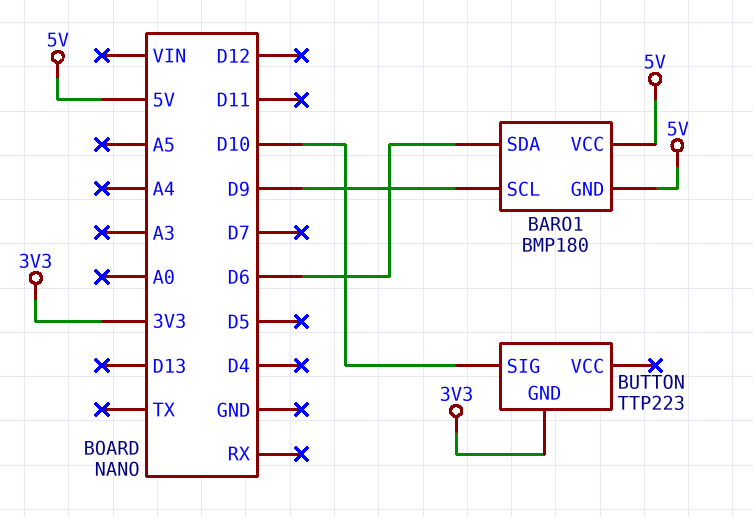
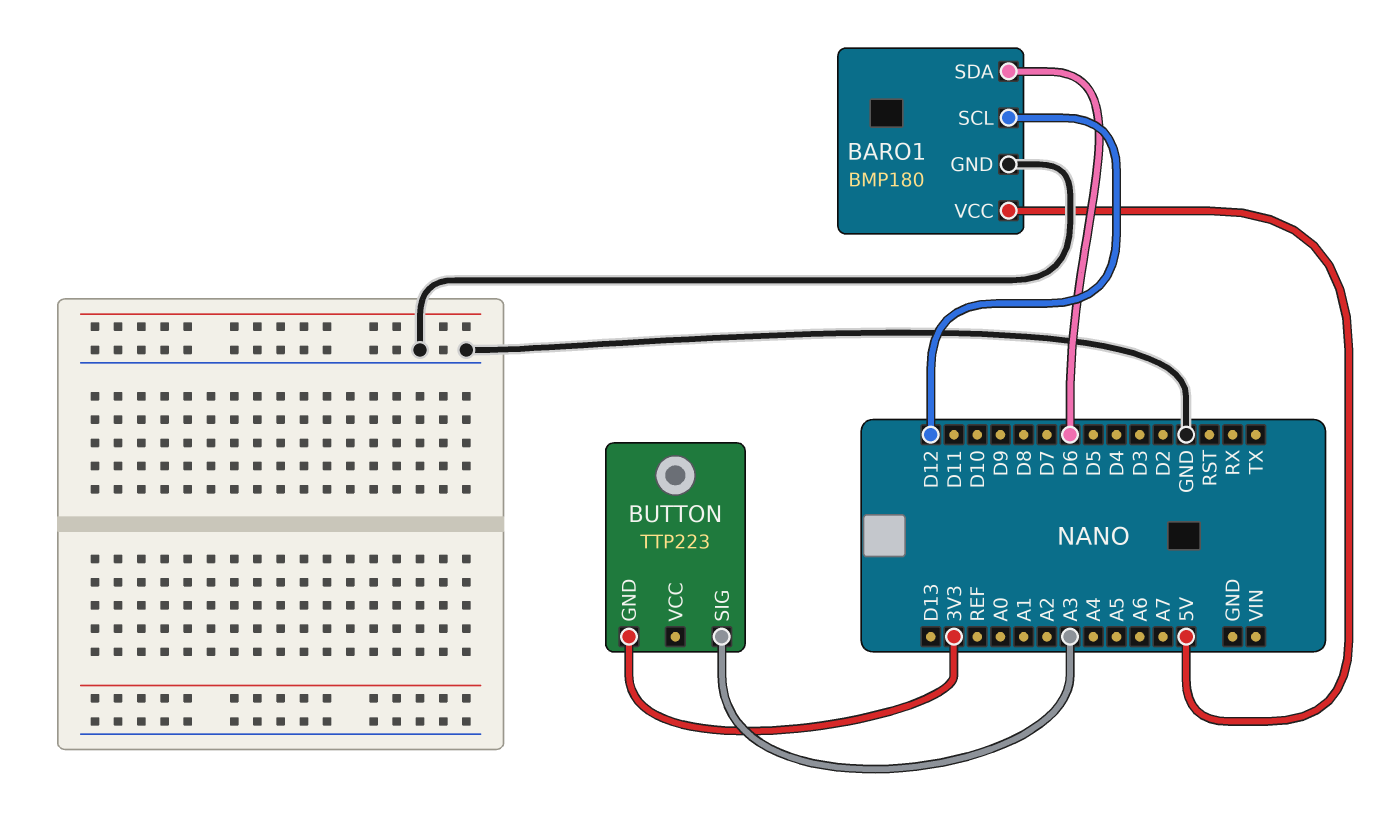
BARO1 pin GND: 5V -> GND
BARO1 pin SCL: D9 -> D12
BUTTON pin SIG: D10 -> A3

